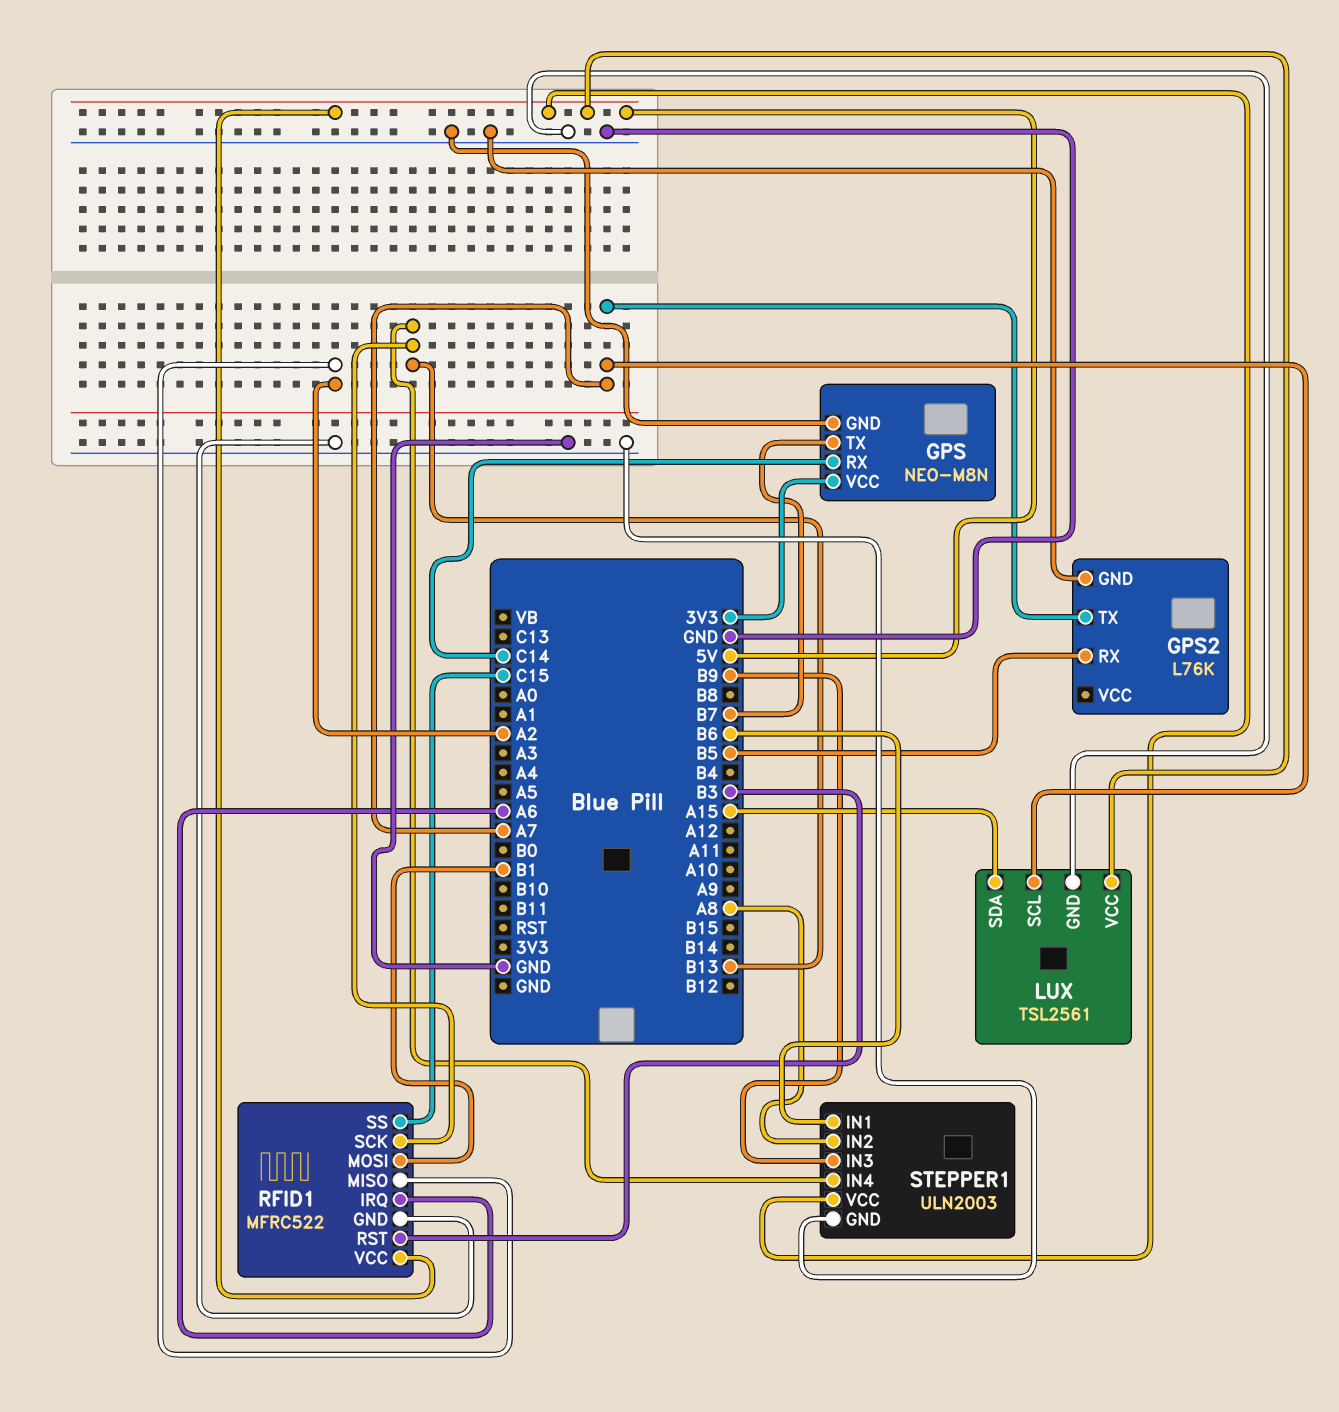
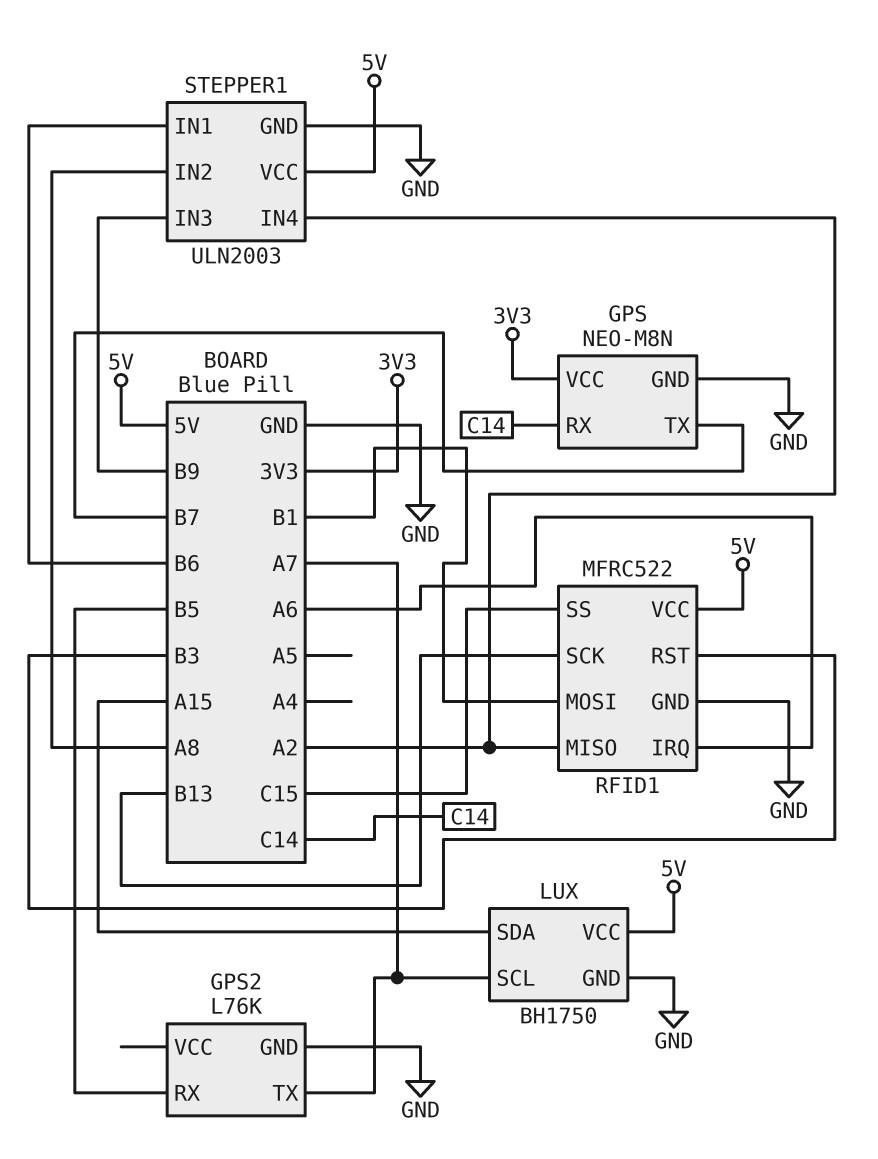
LUX: TSL2561 -> BH1750
STEPPER1 pin IN4: B13 -> A2

